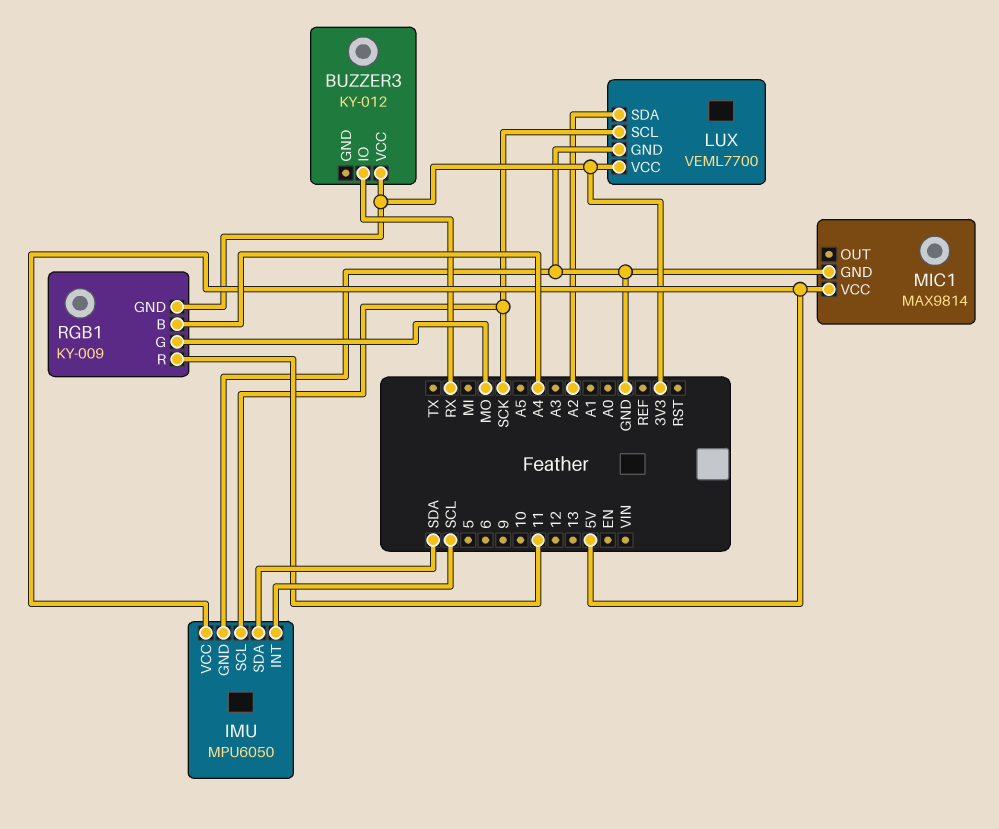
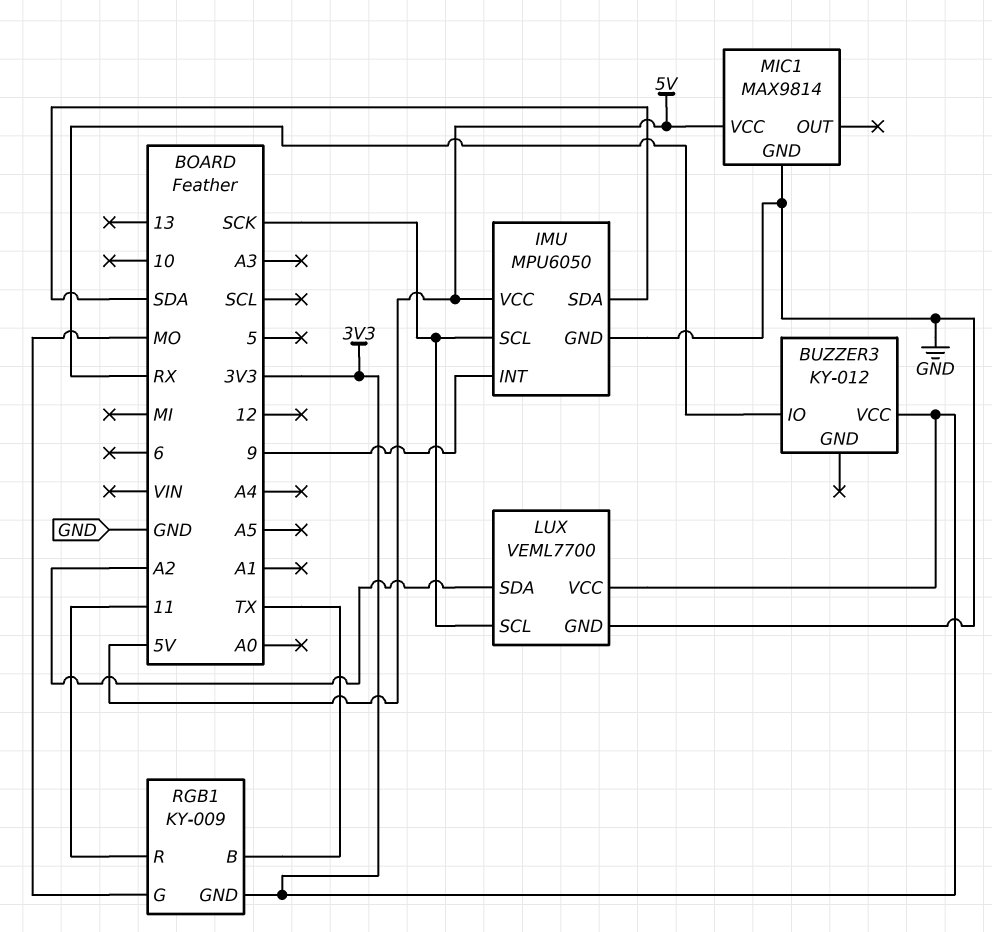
IMU pin INT: SCL -> 9
RGB1 pin B: A4 -> TX

